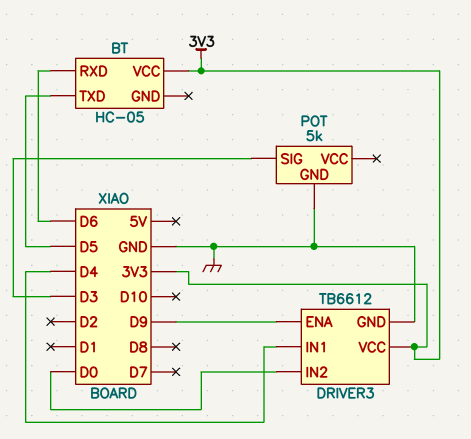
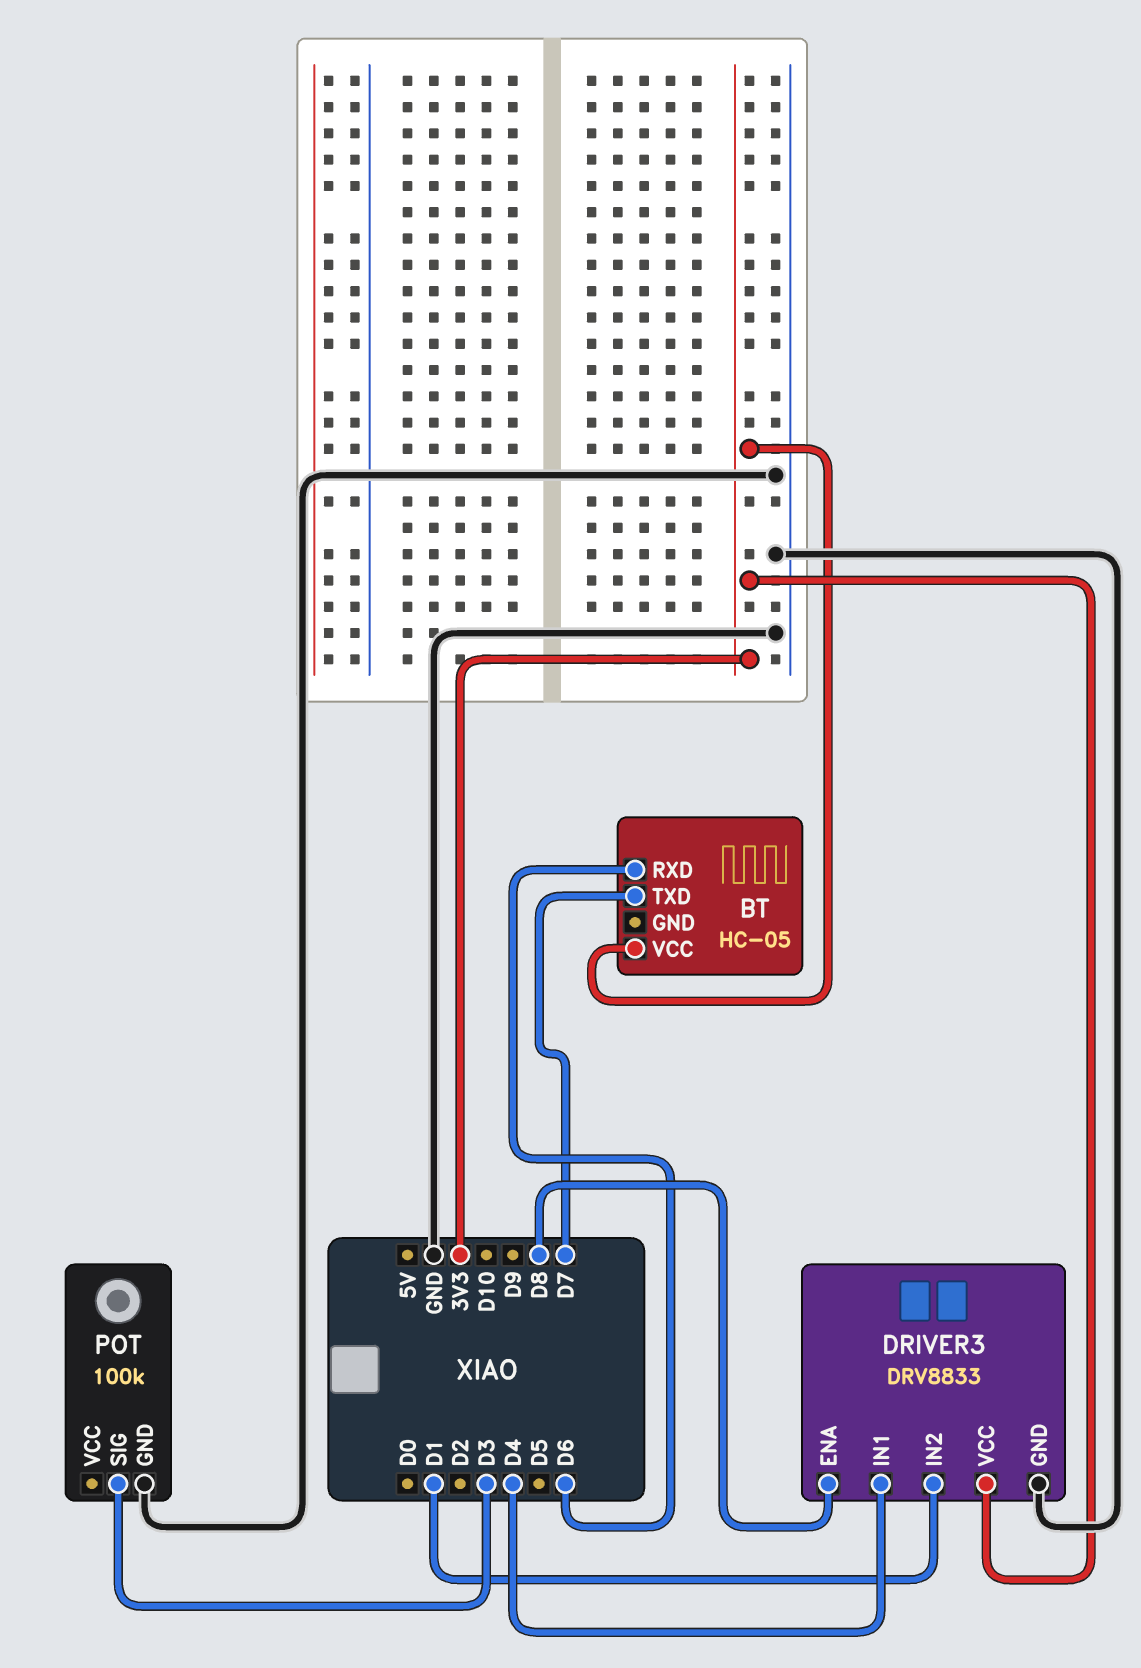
BT pin TXD: D5 -> D7
DRIVER3: TB6612 -> DRV8833
DRIVER3 pin ENA: D9 -> D8
DRIVER3 pin IN2: D0 -> D1
POT: 5k -> 100k

